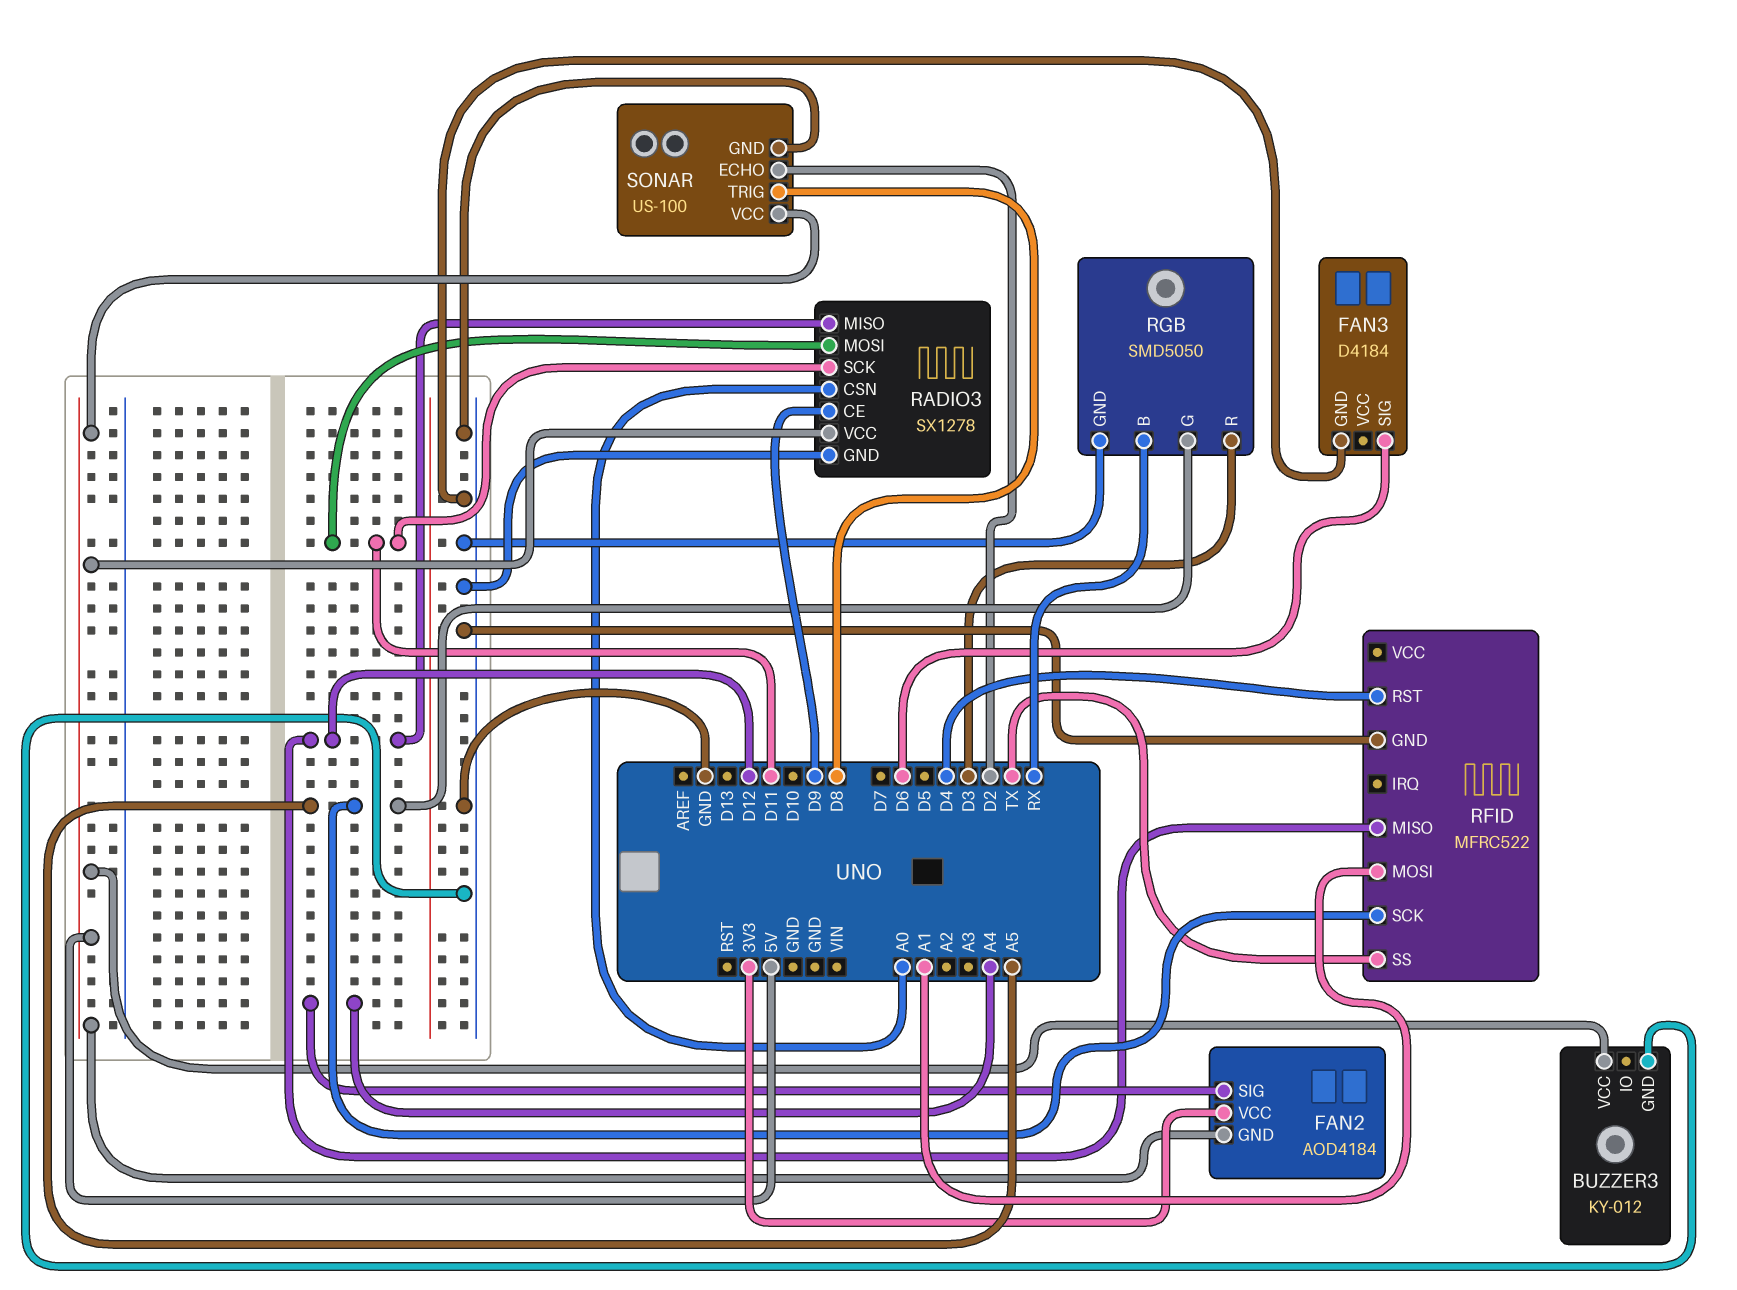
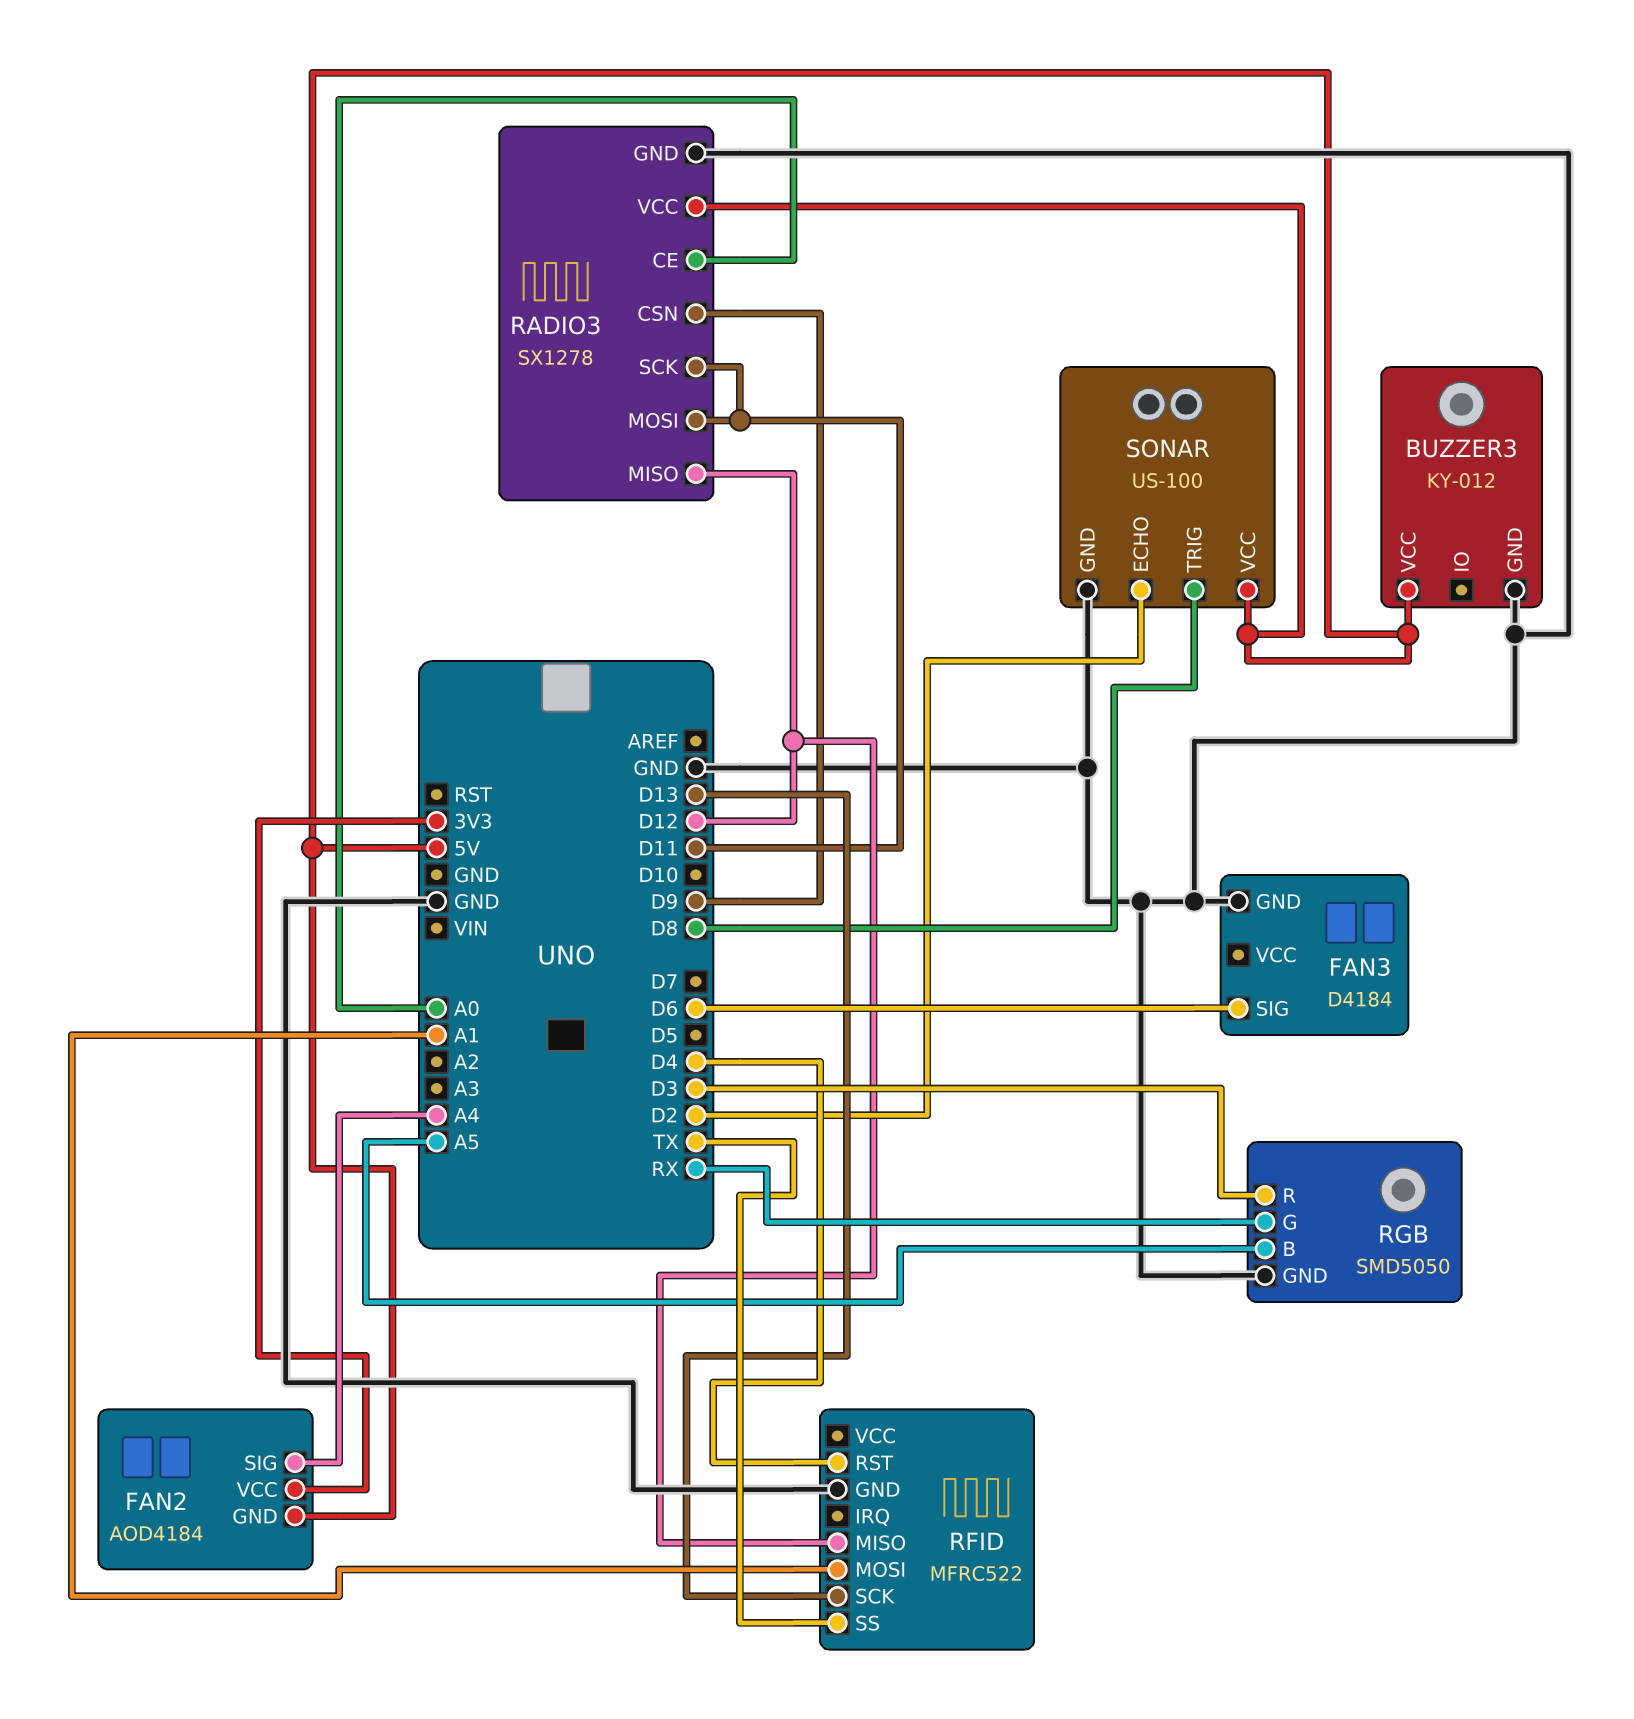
RADIO3 pin CE: D9 -> A0
RADIO3 pin CSN: A0 -> D9
RFID pin SCK: A5 -> D13
RGB pin B: RX -> A5
RGB pin G: A5 -> RX

